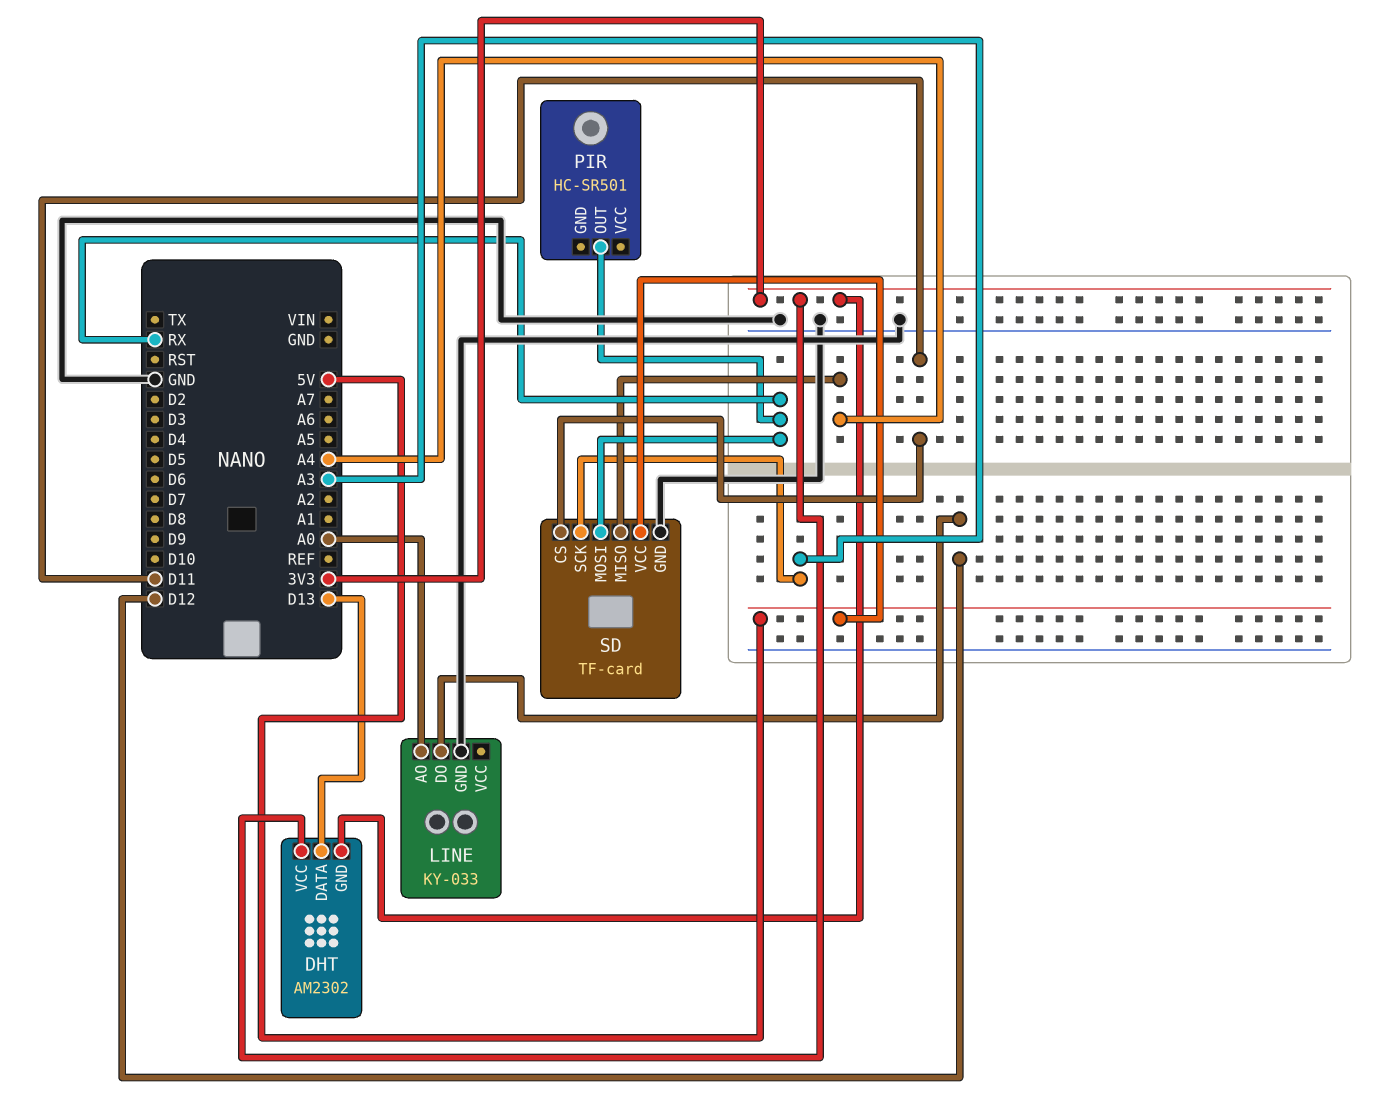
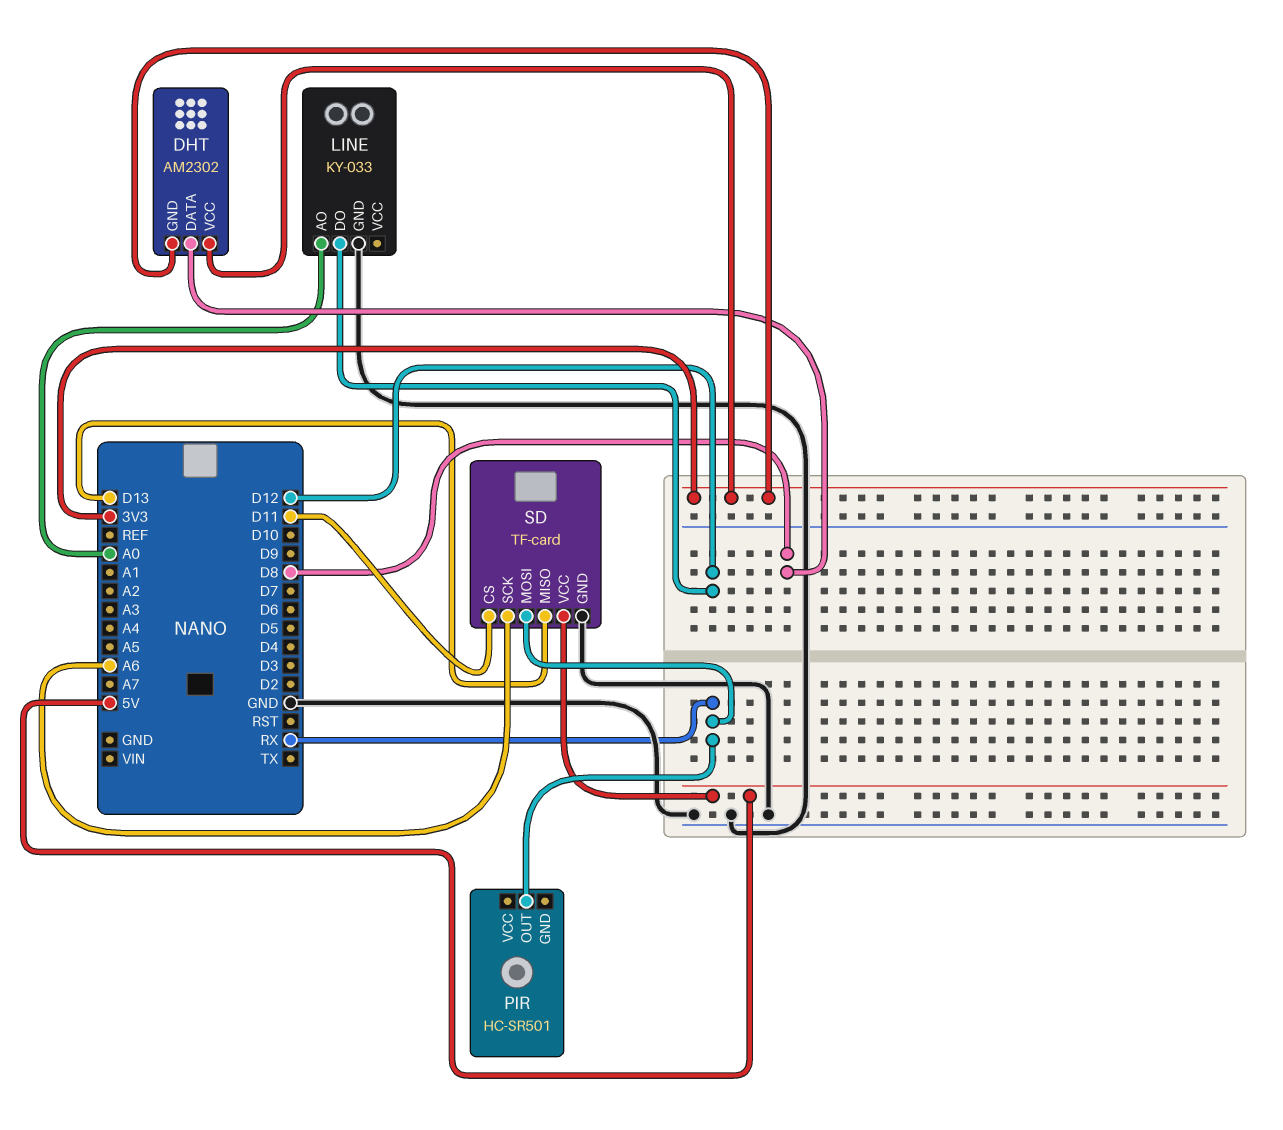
DHT pin DATA: D13 -> D8
SD pin MISO: A4 -> D13
SD pin SCK: A3 -> A6

